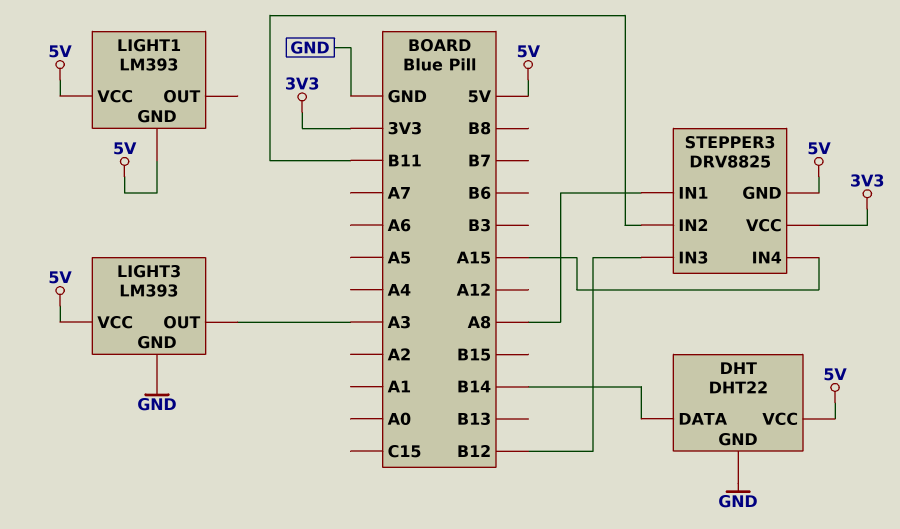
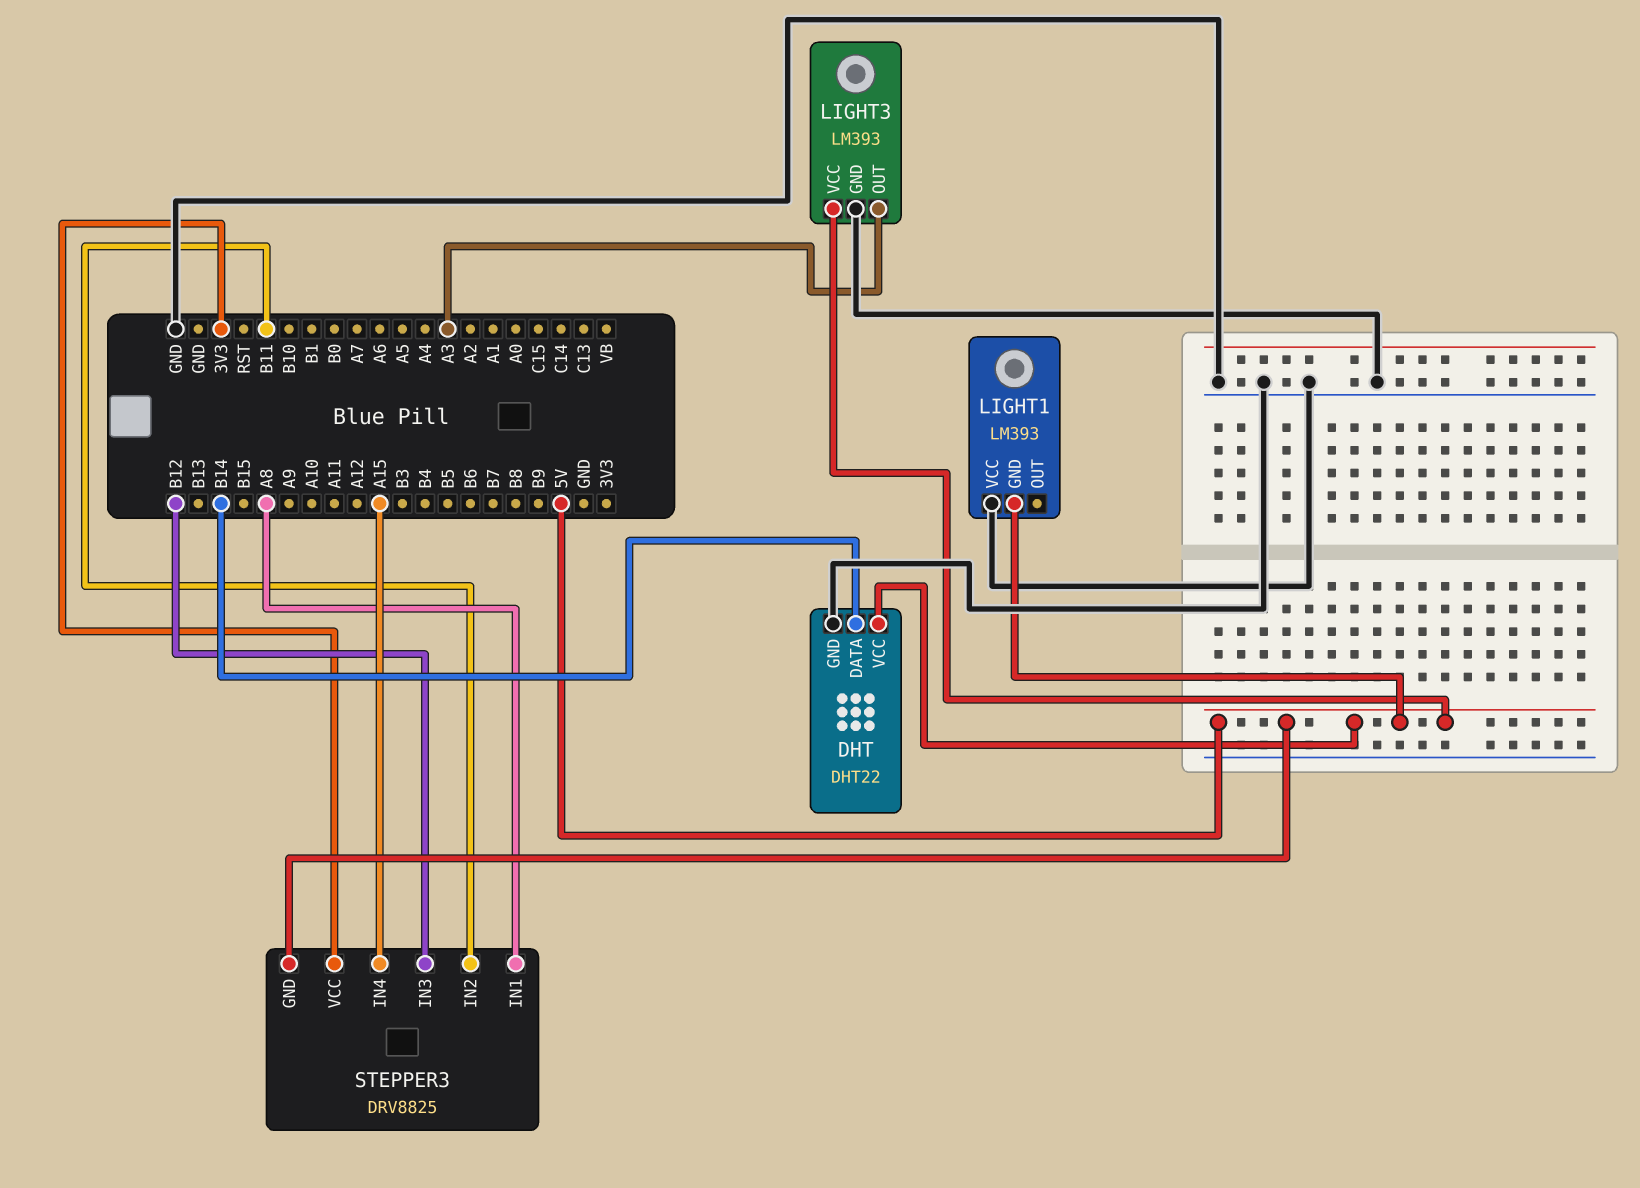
LIGHT1 pin VCC: 5V -> GND

